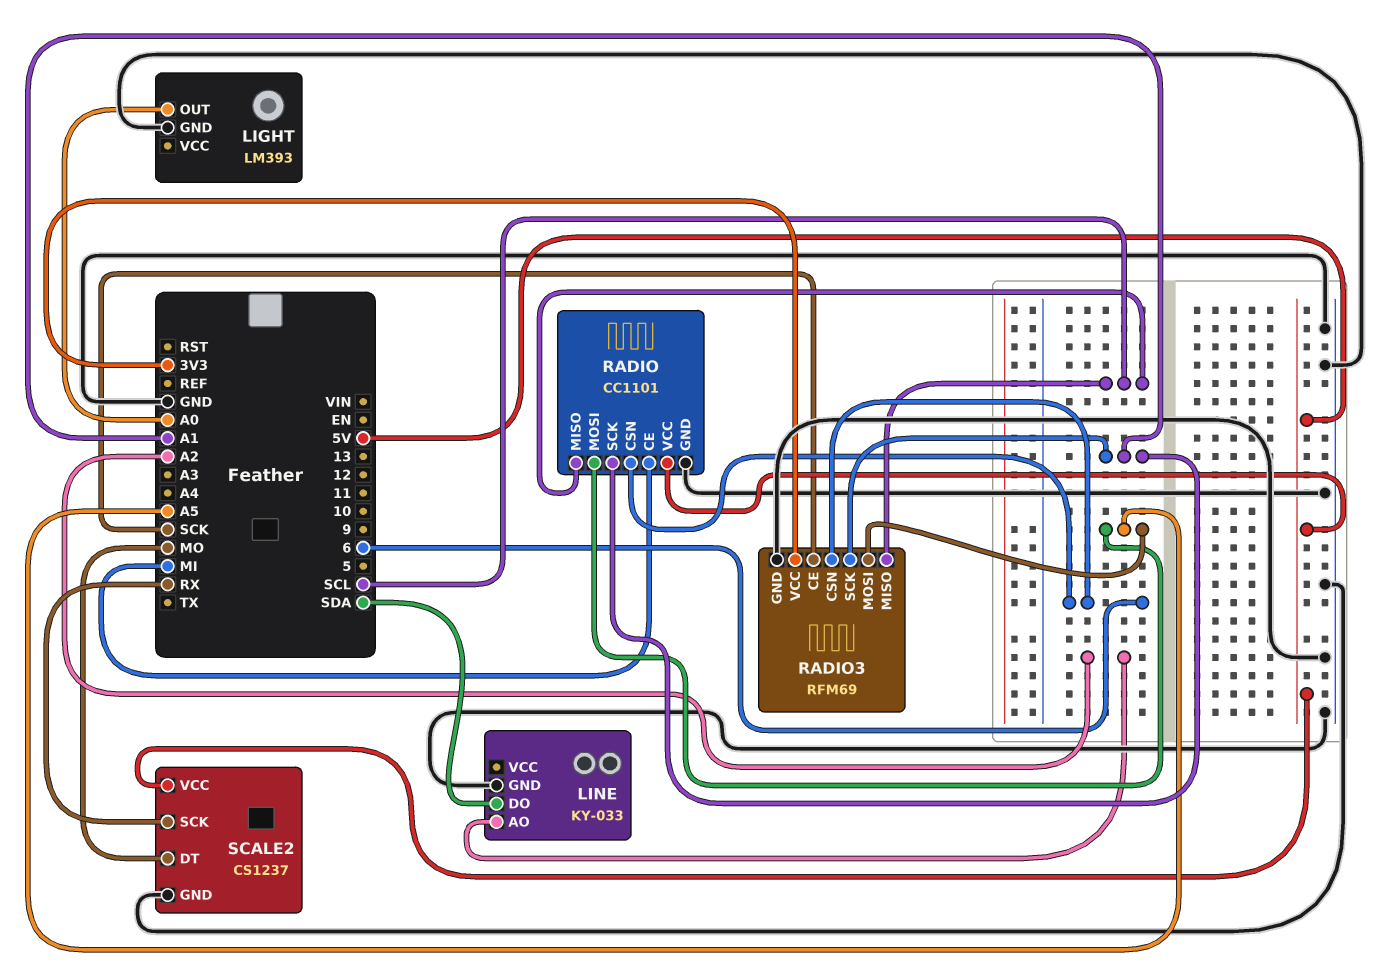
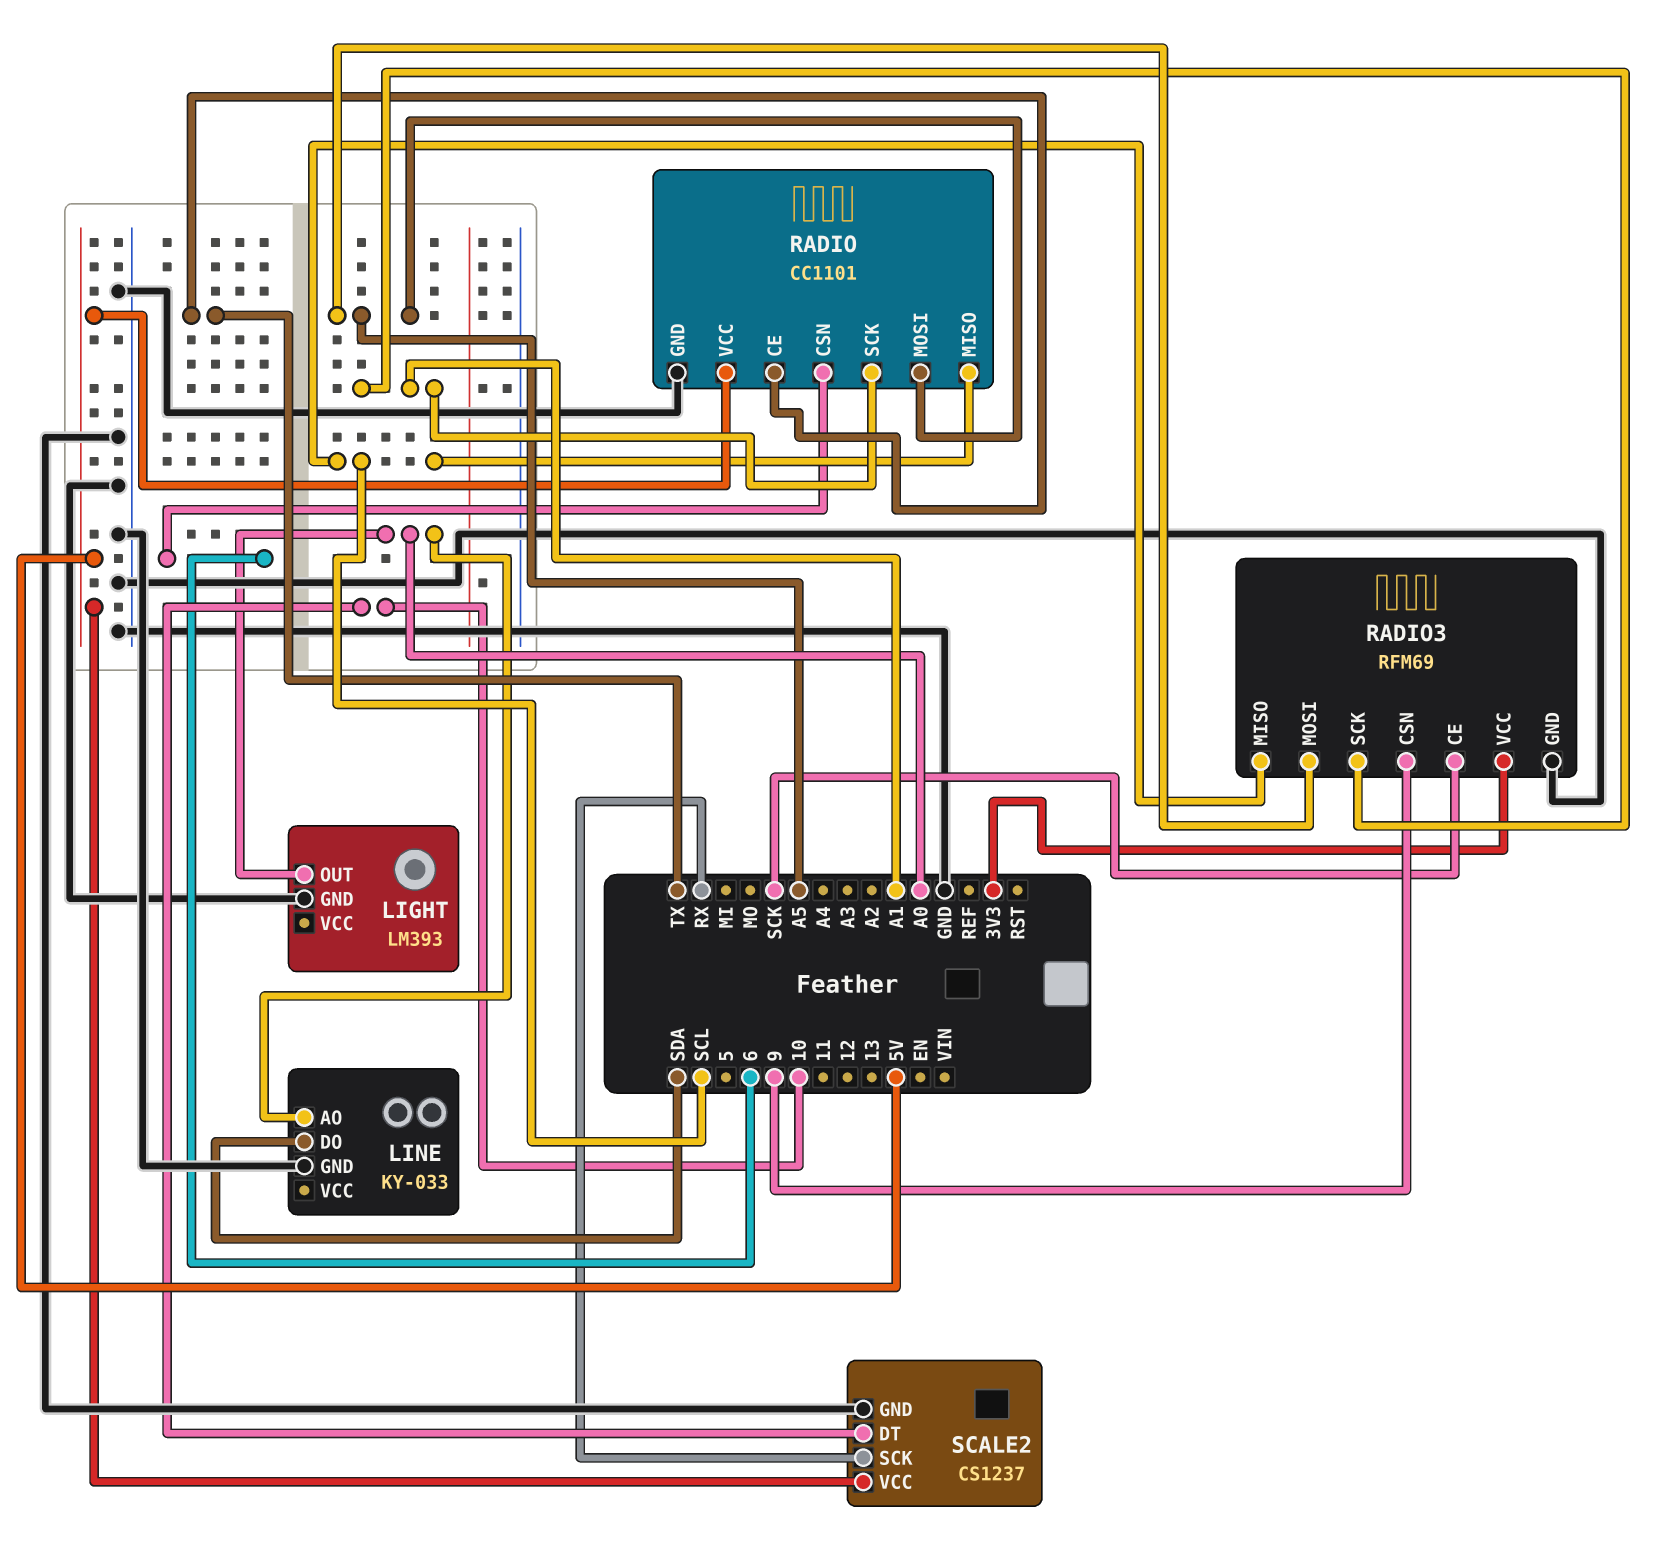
LINE pin AO: A2 -> A0
RADIO pin CE: MI -> TX
RADIO3 pin CSN: 6 -> 9
SCALE2 pin DT: MO -> 10

